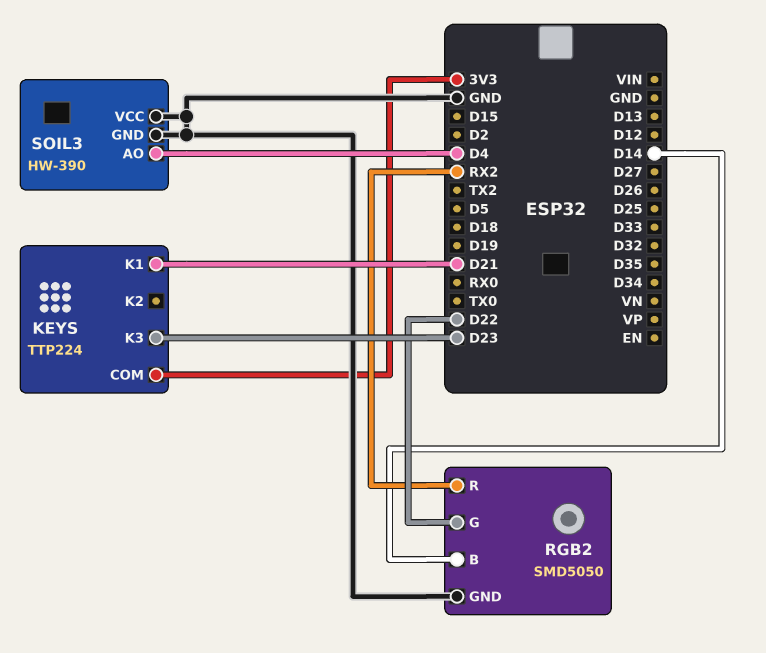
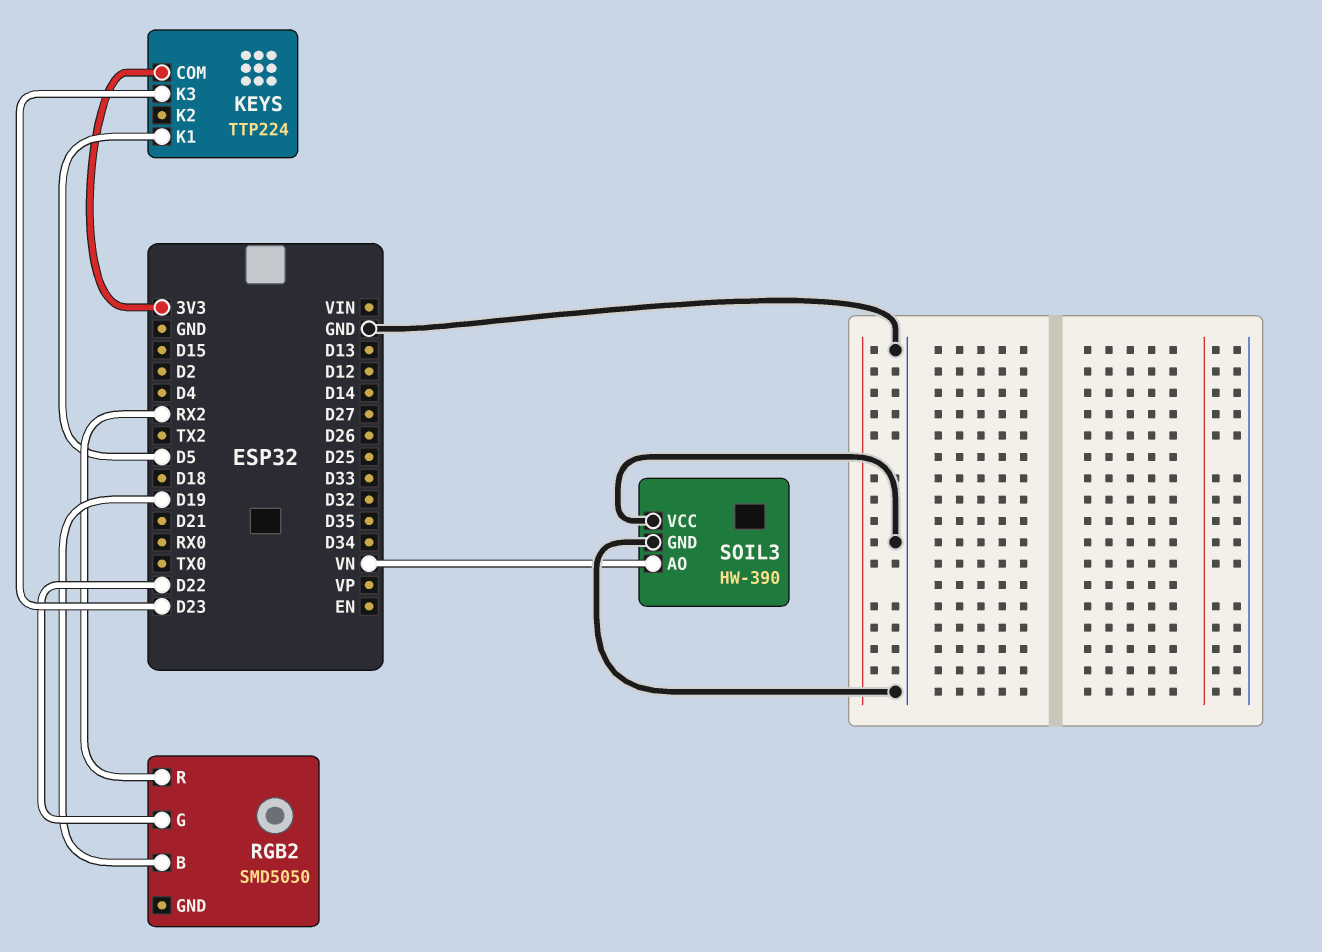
KEYS pin K1: D21 -> D5
RGB2 pin B: D14 -> D19
RGB2 pin GND: GND -> none
SOIL3 pin AO: D4 -> VN

